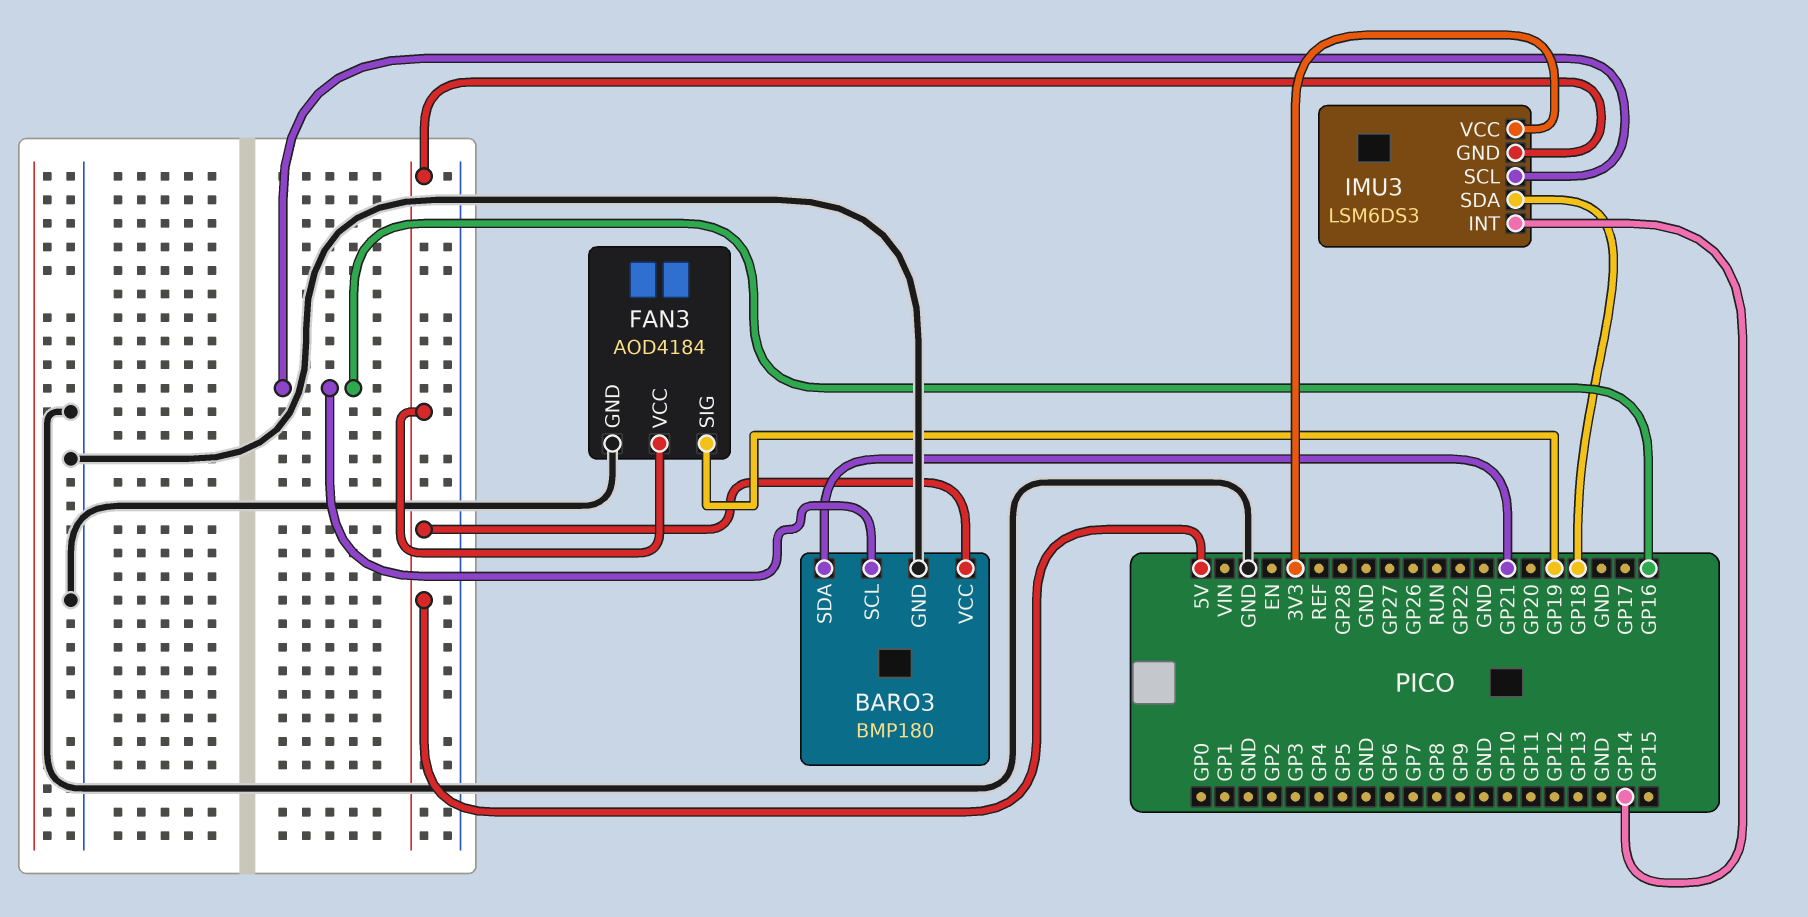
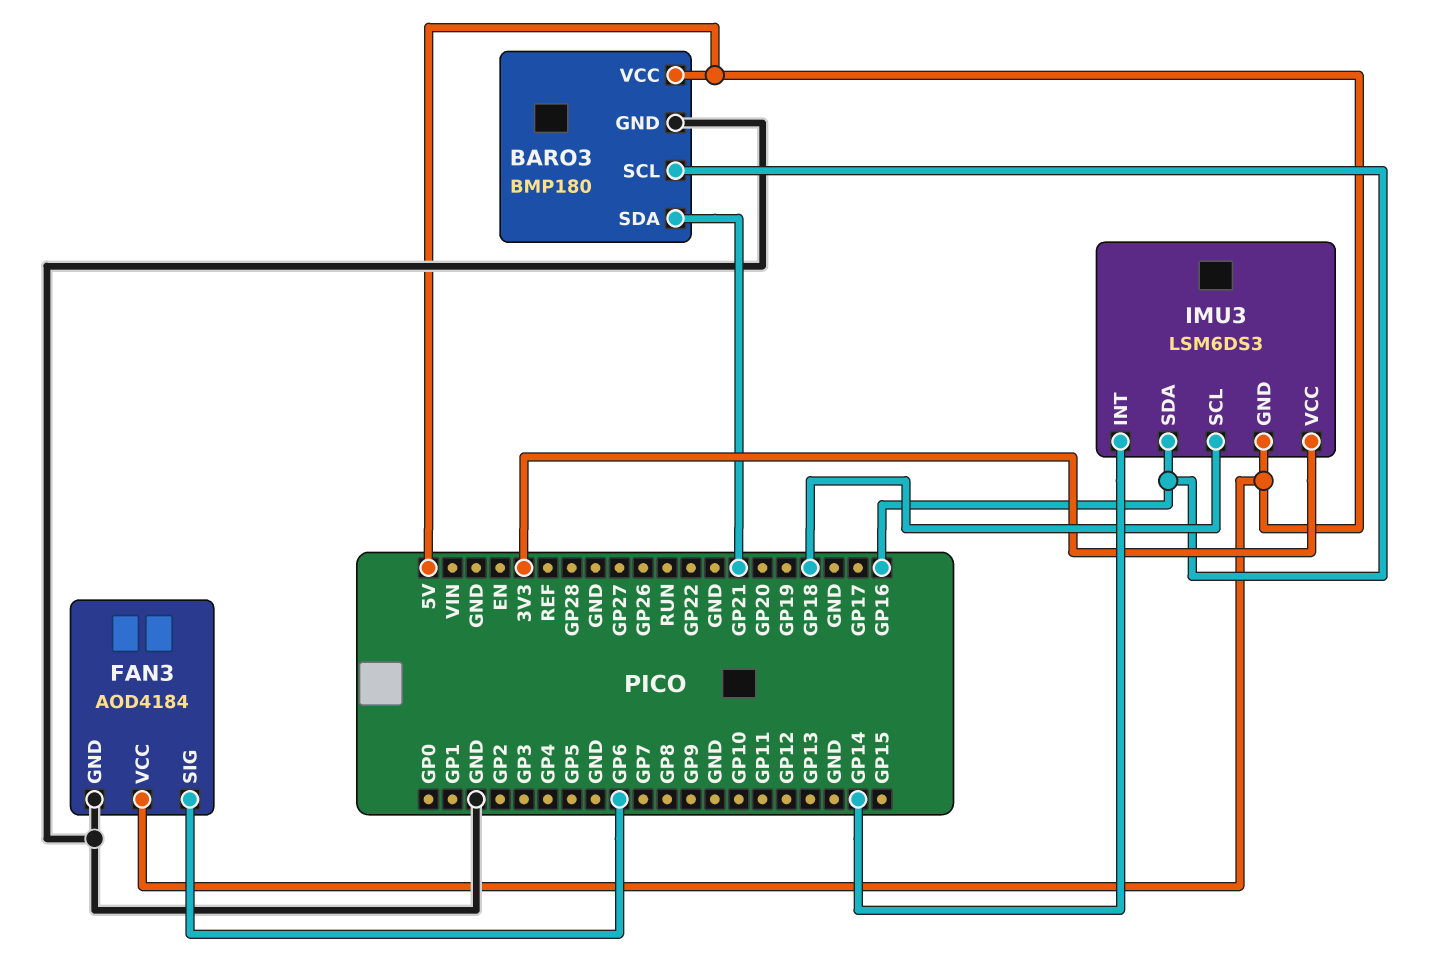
FAN3 pin SIG: GP19 -> GP6
IMU3 pin SCL: GP16 -> GP18
IMU3 pin SDA: GP18 -> GP16

